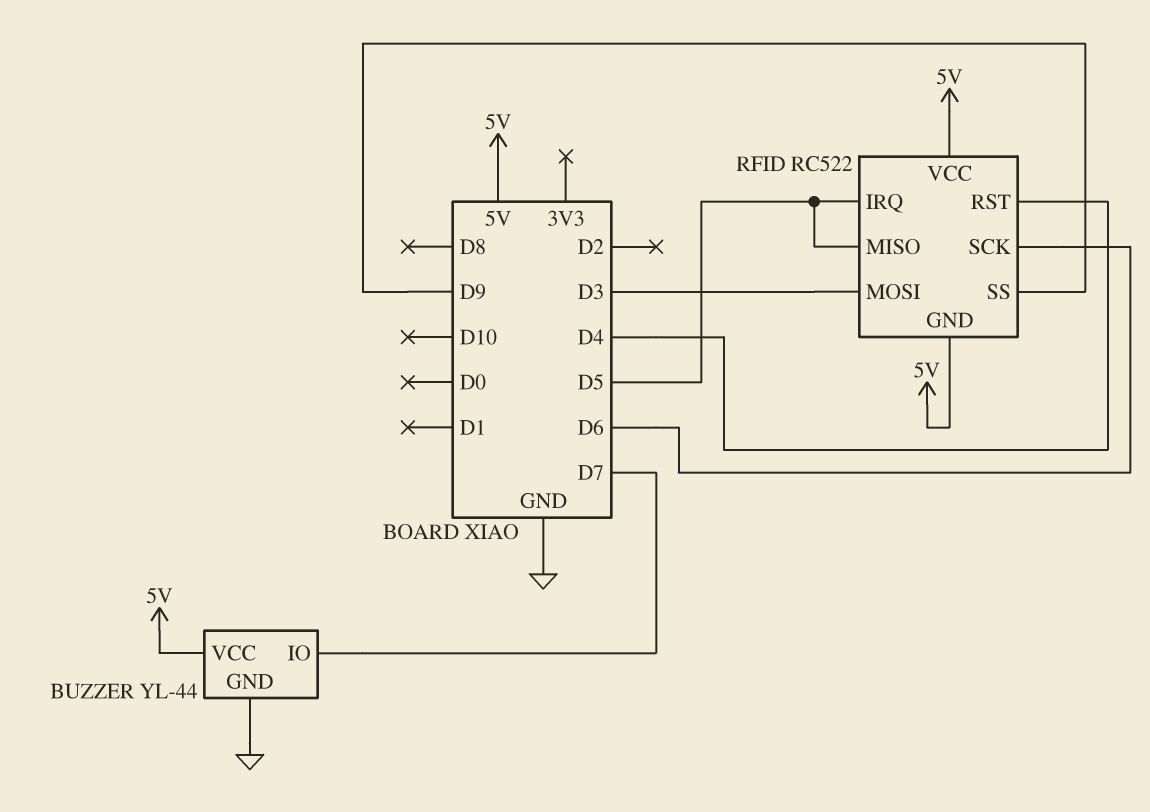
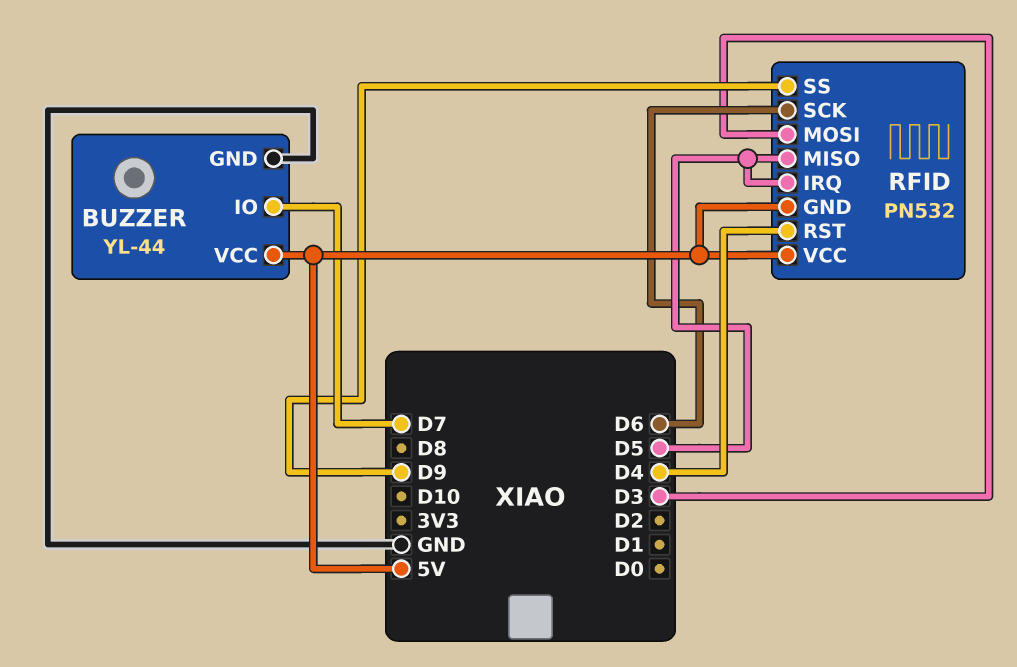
RFID: RC522 -> PN532

